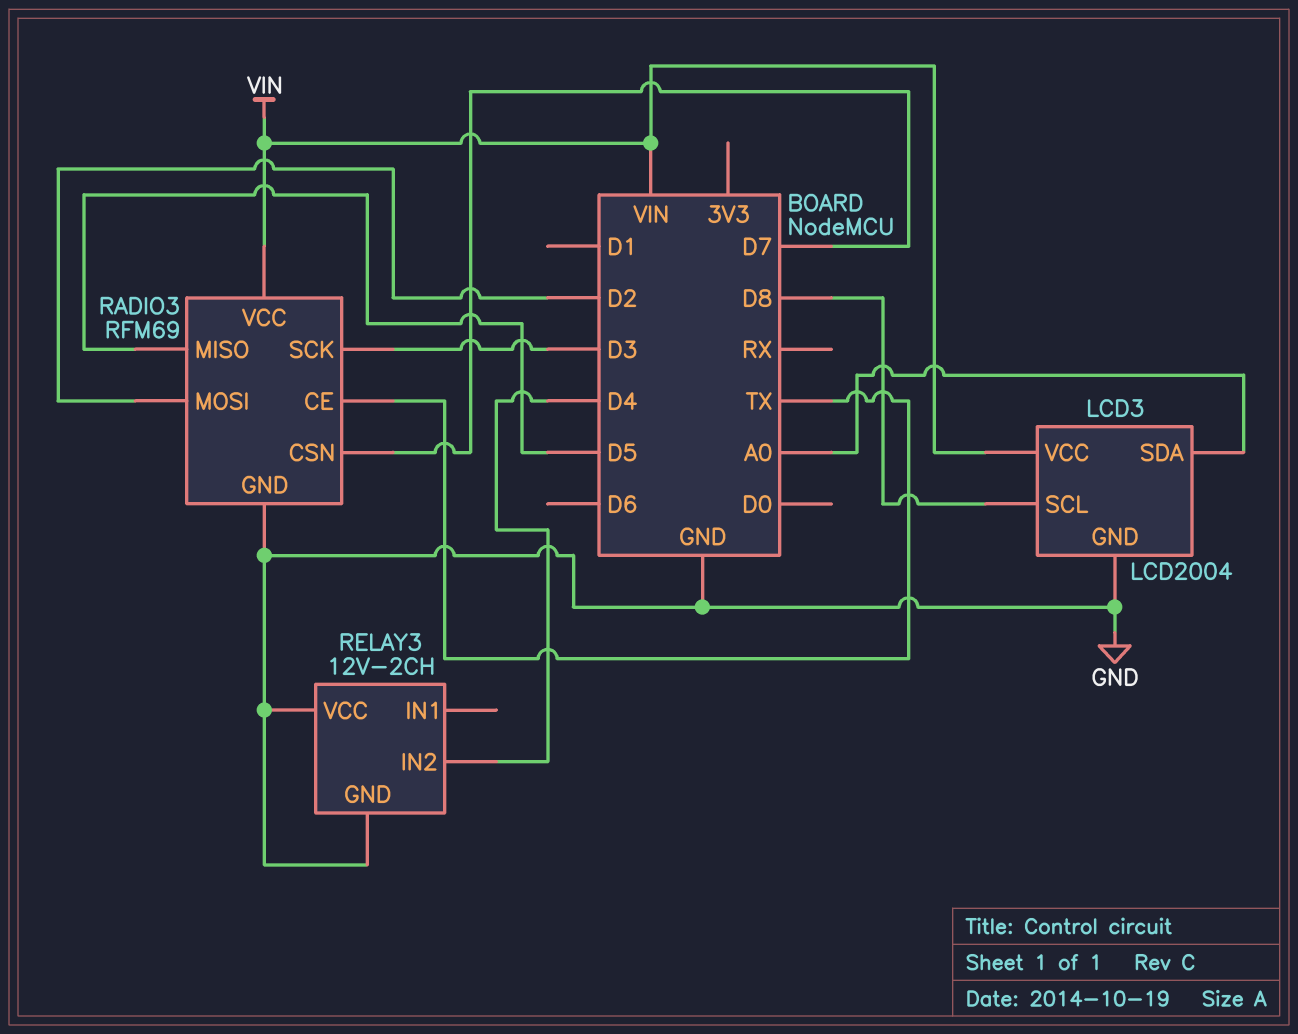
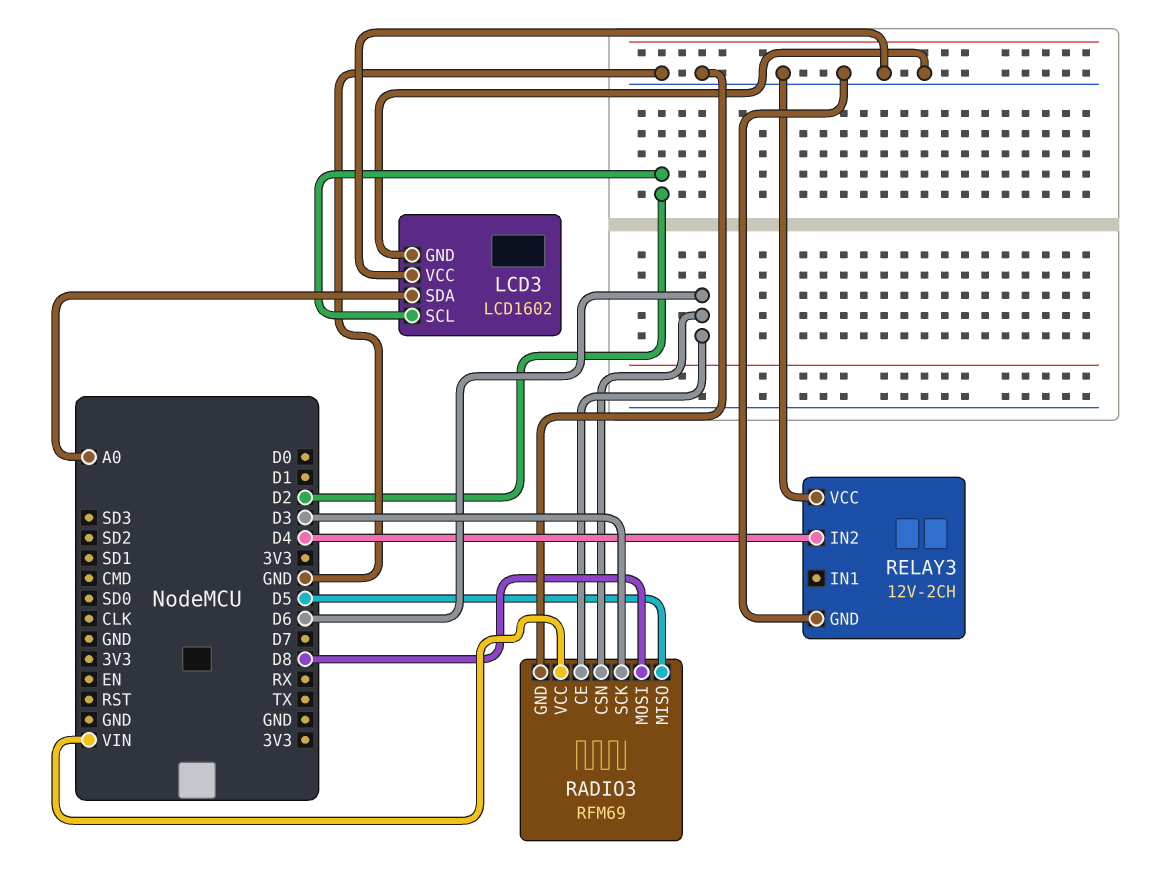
LCD3: LCD2004 -> LCD1602
LCD3 pin SCL: D8 -> D2
LCD3 pin VCC: VIN -> GND
RADIO3 pin CE: TX -> D6
RADIO3 pin CSN: D7 -> D6
RADIO3 pin MOSI: D2 -> D8

